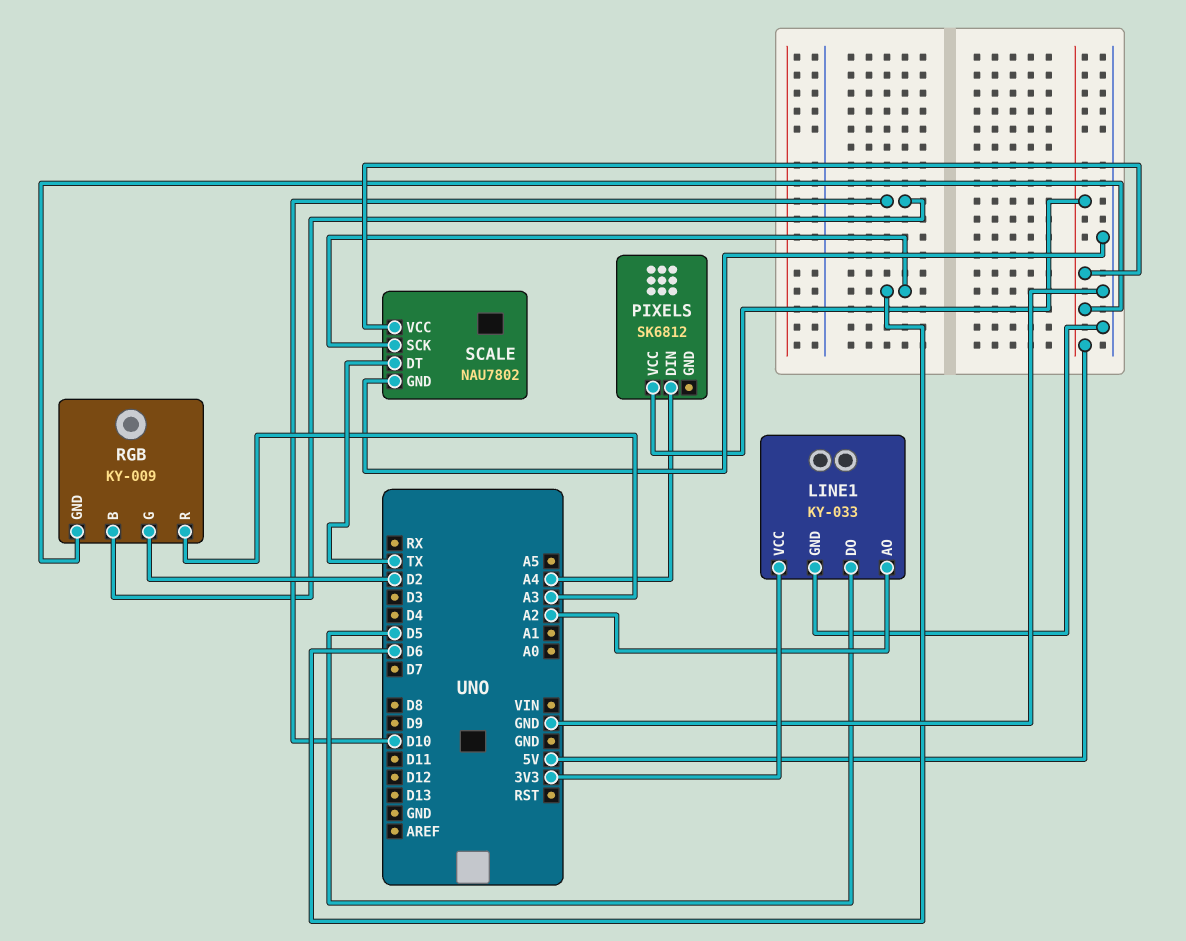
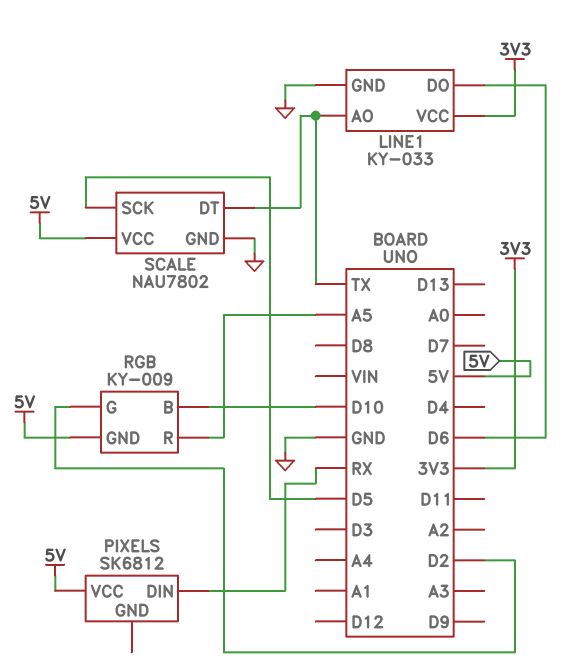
LINE1 pin AO: A2 -> TX
LINE1 pin DO: D5 -> D6
PIXELS pin DIN: A4 -> RX
RGB pin R: A3 -> A5
SCALE pin SCK: D6 -> D5

